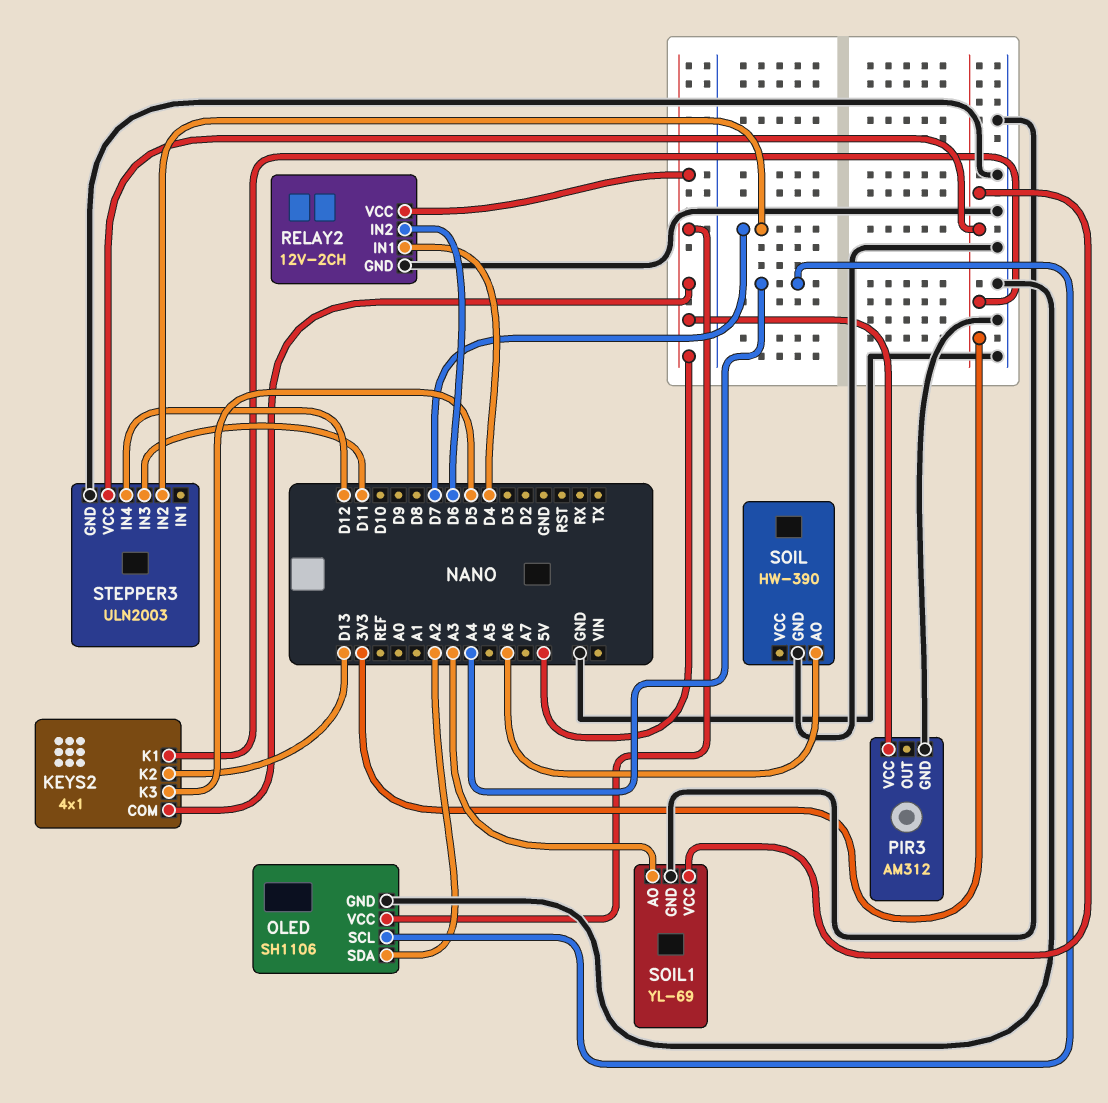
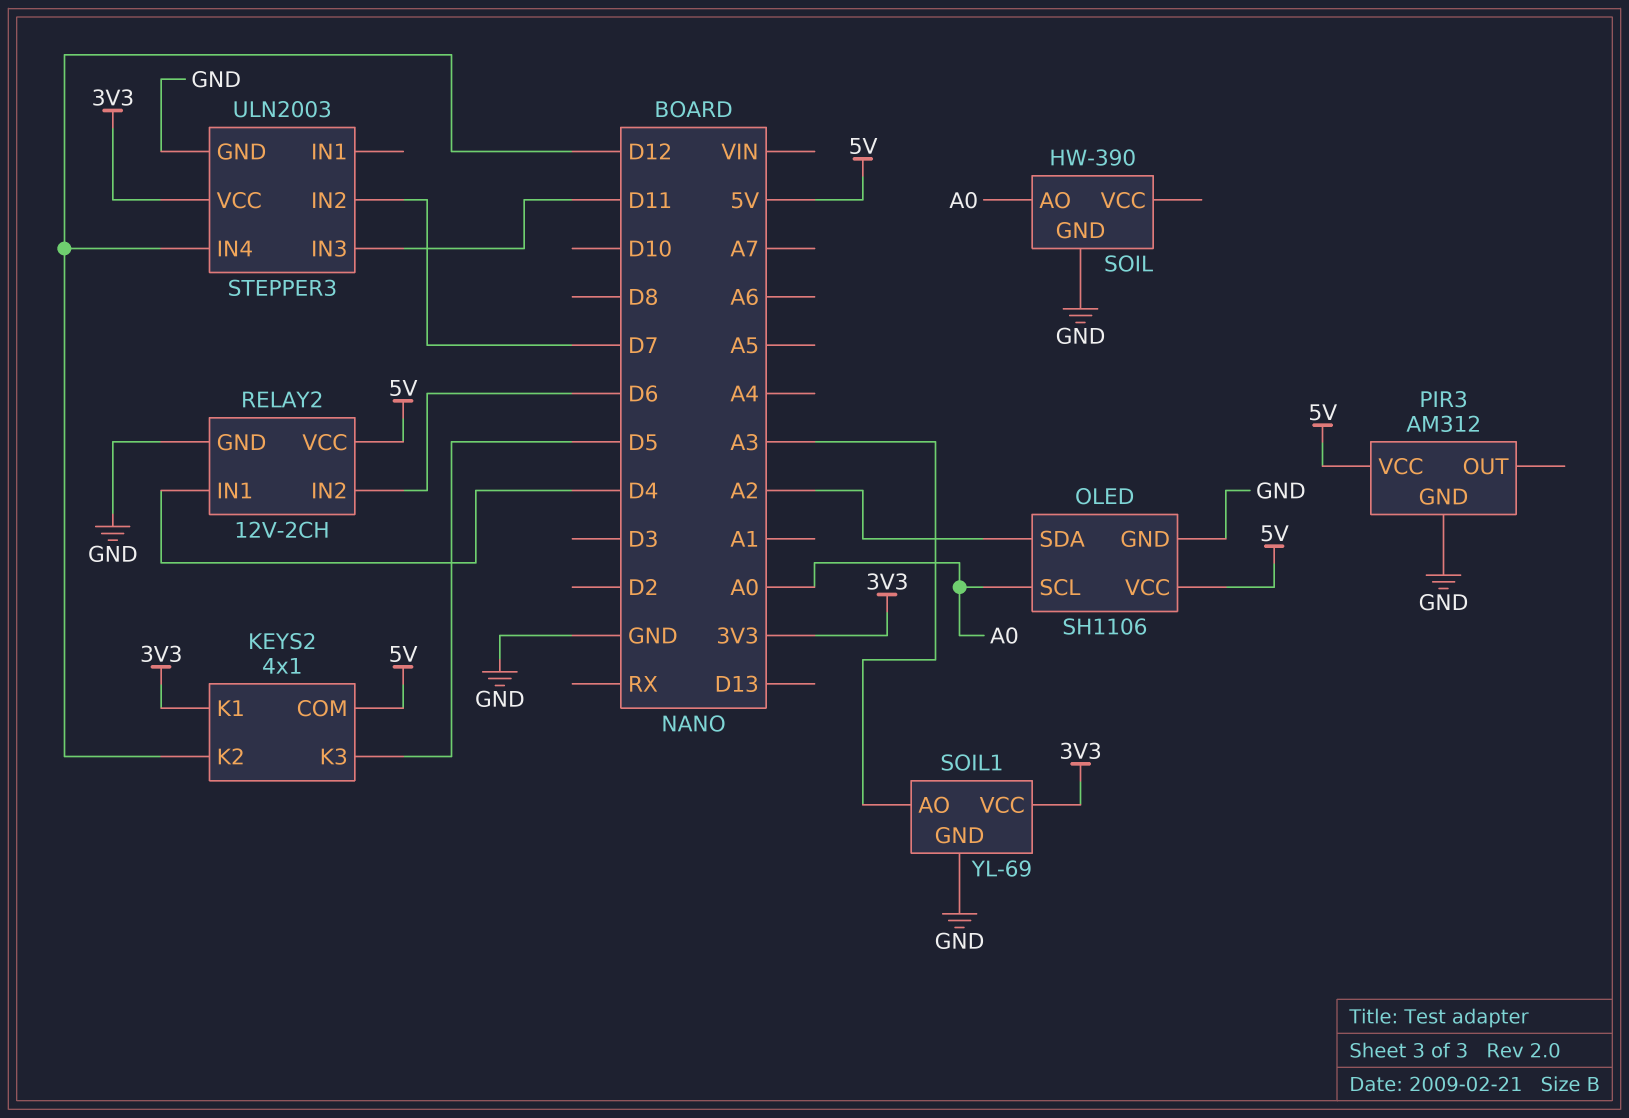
KEYS2 pin K2: D13 -> D12
OLED pin SCL: A4 -> A0
SOIL pin AO: A6 -> A0

